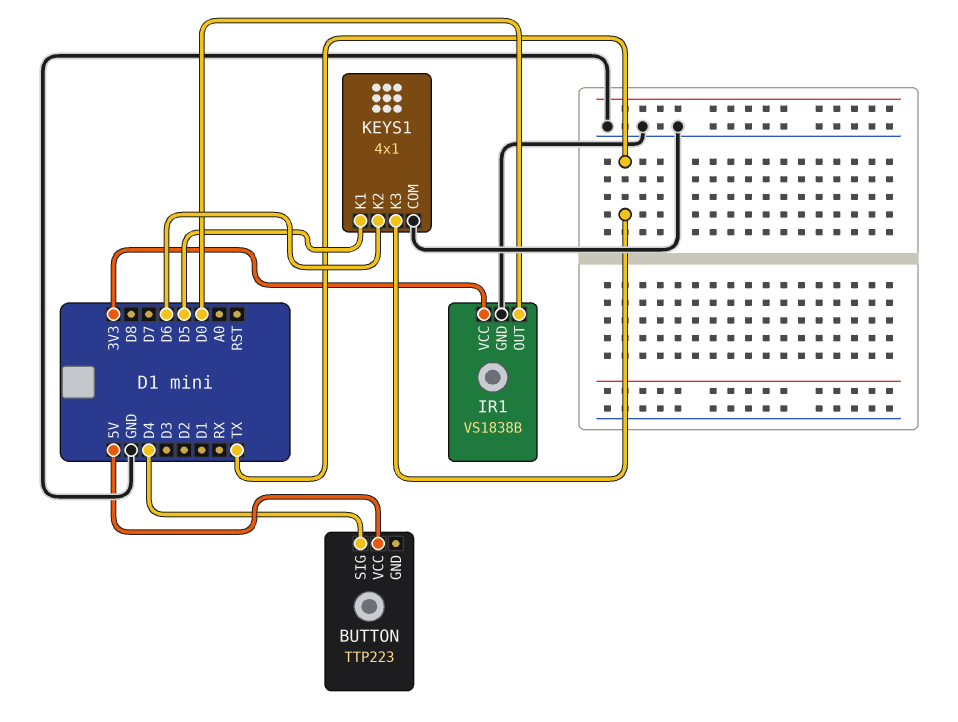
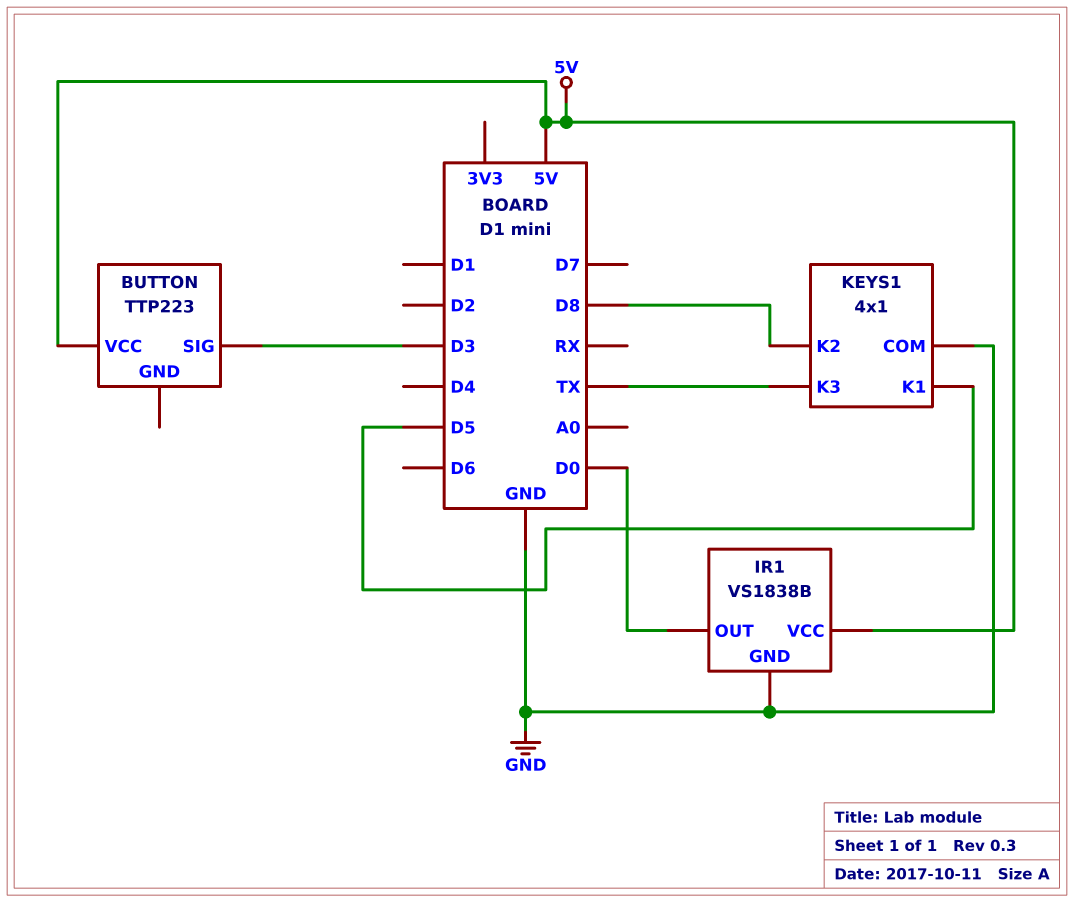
BUTTON pin SIG: D4 -> D3
IR1 pin VCC: 3V3 -> 5V
KEYS1 pin K2: D6 -> D8

